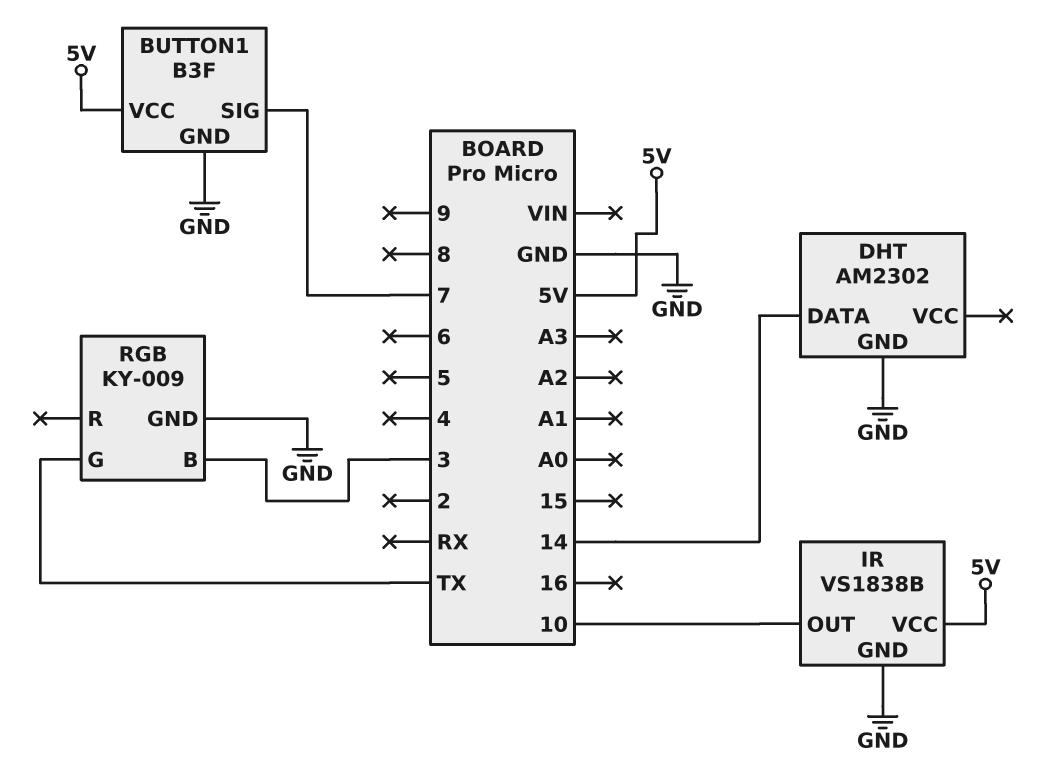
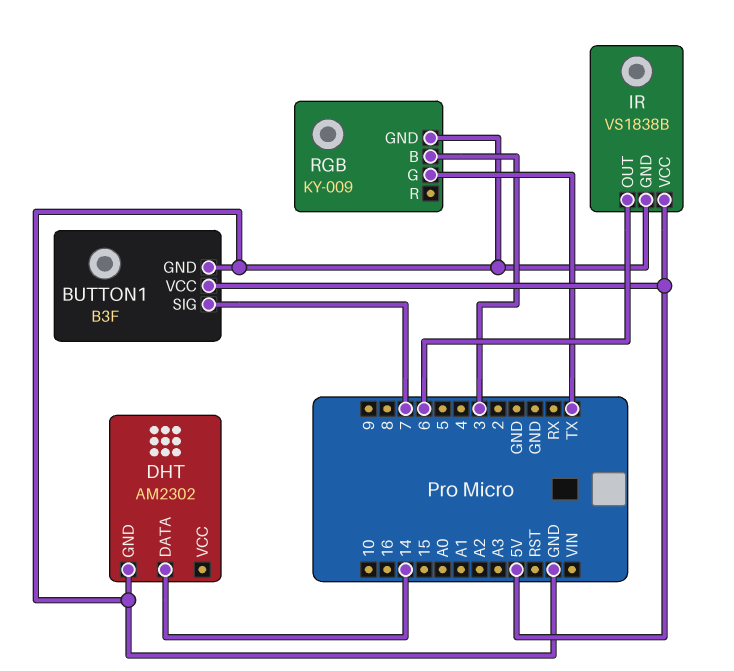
IR pin OUT: 10 -> 6

